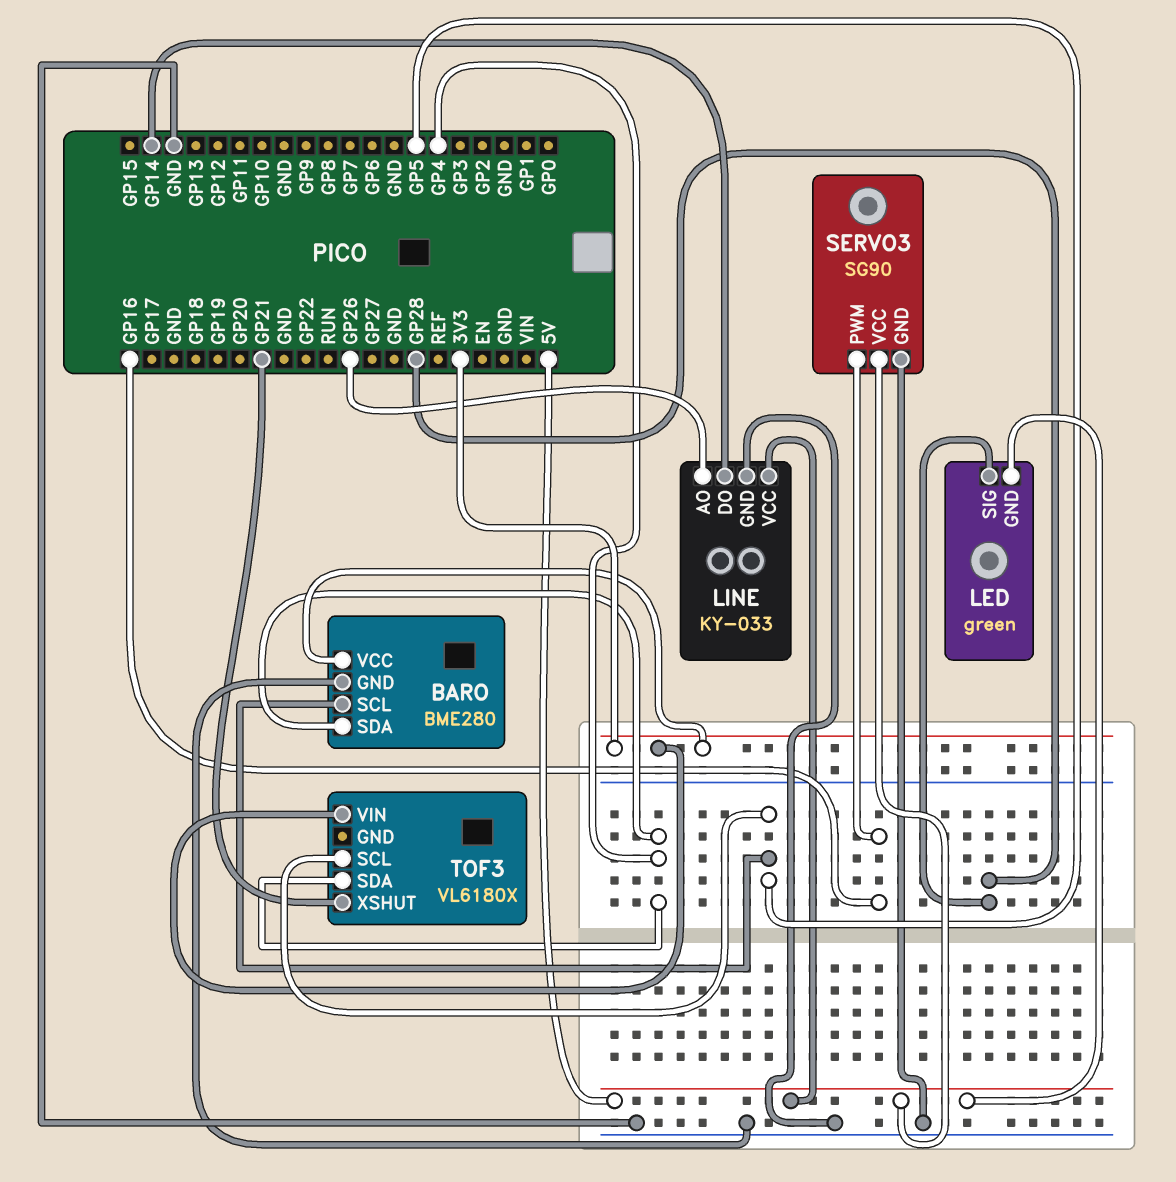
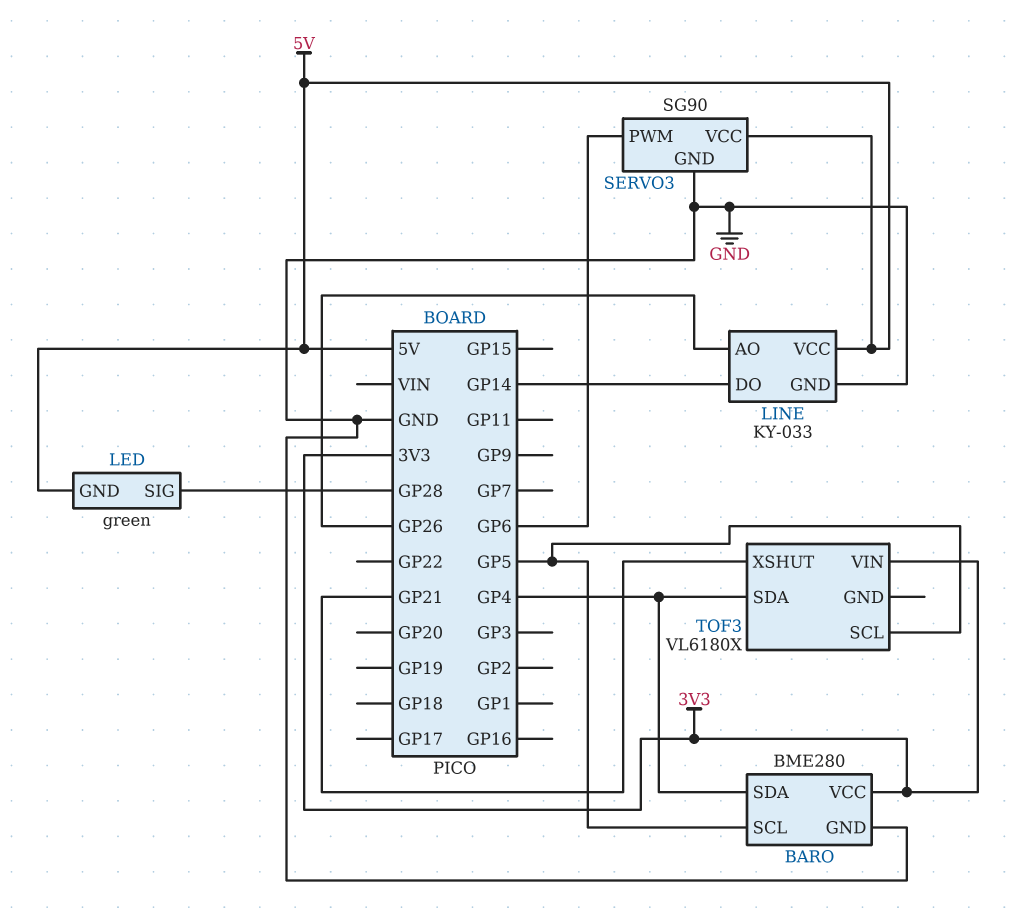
SERVO3 pin PWM: GP16 -> GP6

